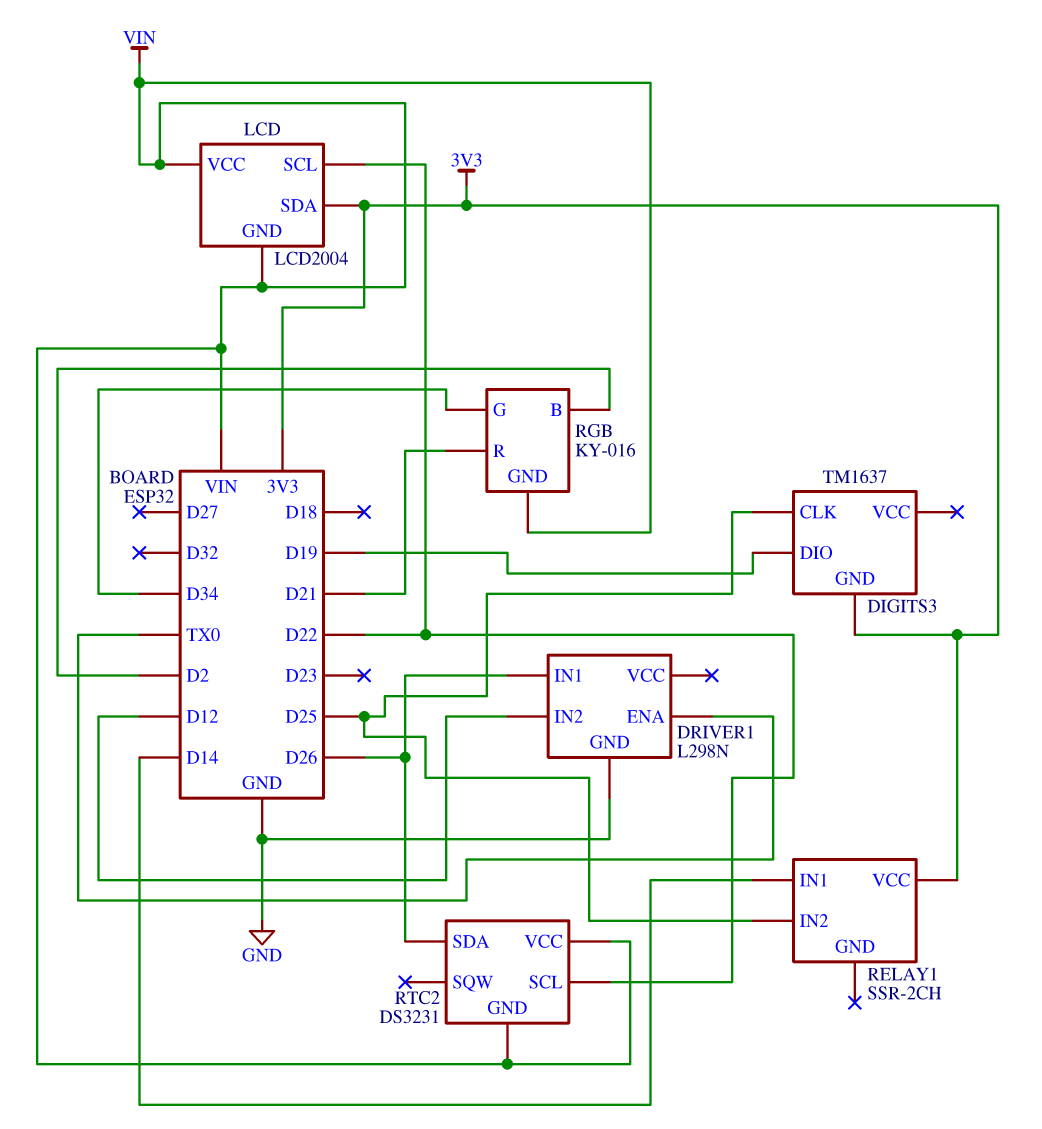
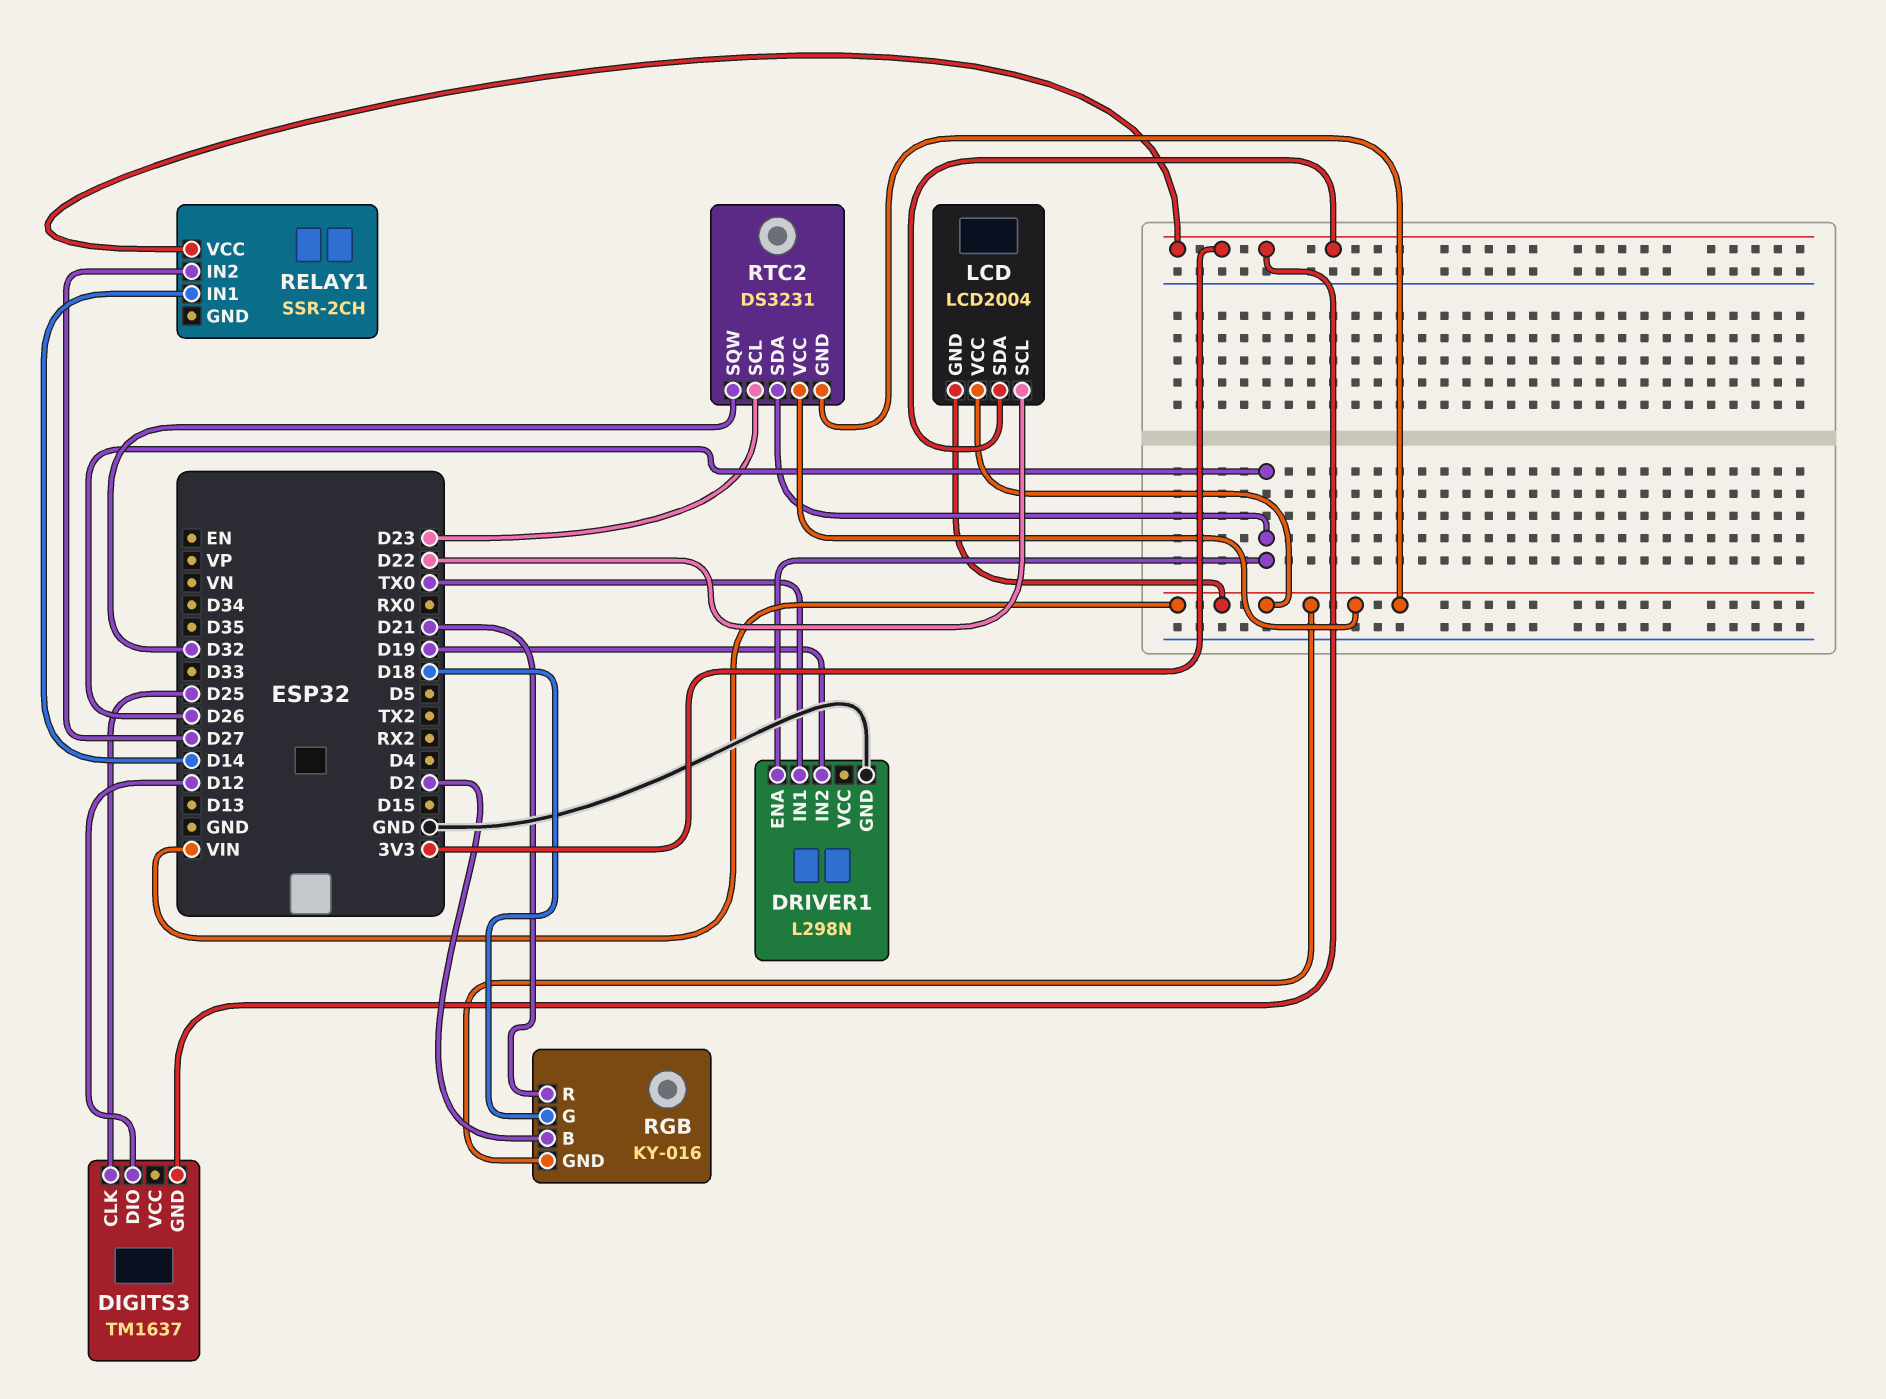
DIGITS3 pin DIO: D19 -> D12
DRIVER1 pin ENA: TX0 -> D26
DRIVER1 pin IN1: D26 -> TX0
DRIVER1 pin IN2: D12 -> D19
RELAY1 pin IN2: D25 -> D27
RGB pin G: D34 -> D18
RTC2 pin SCL: D22 -> D23
RTC2 pin SQW: none -> D32

